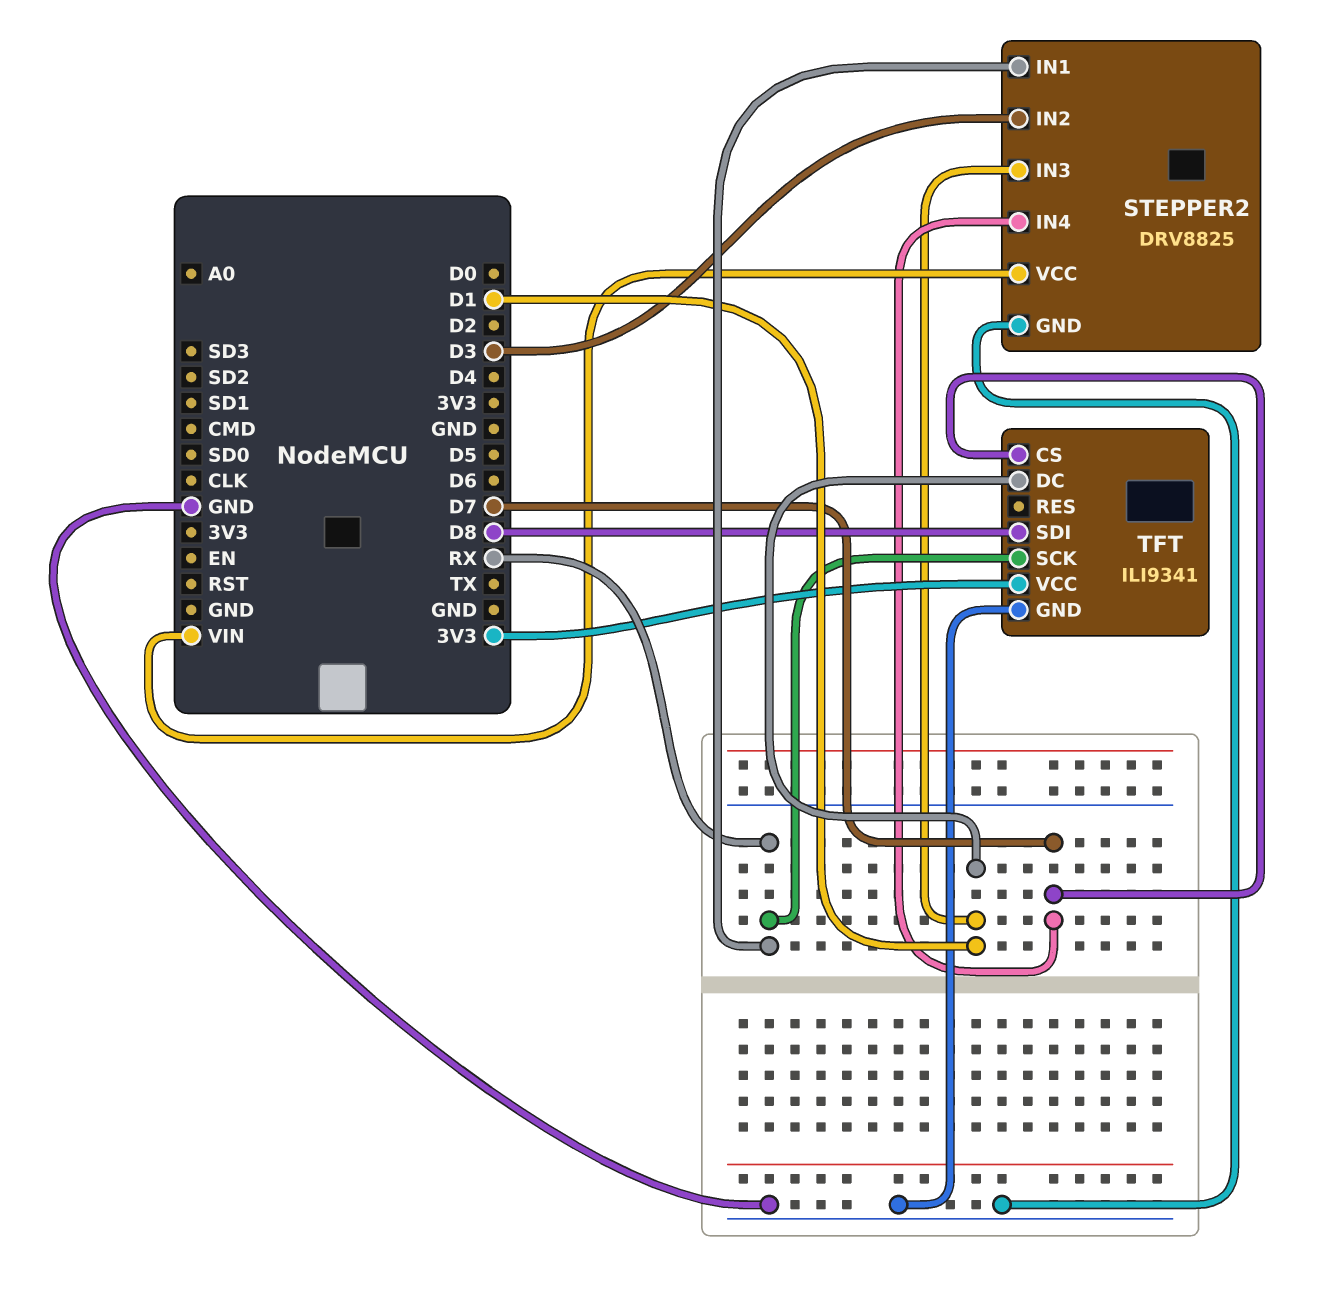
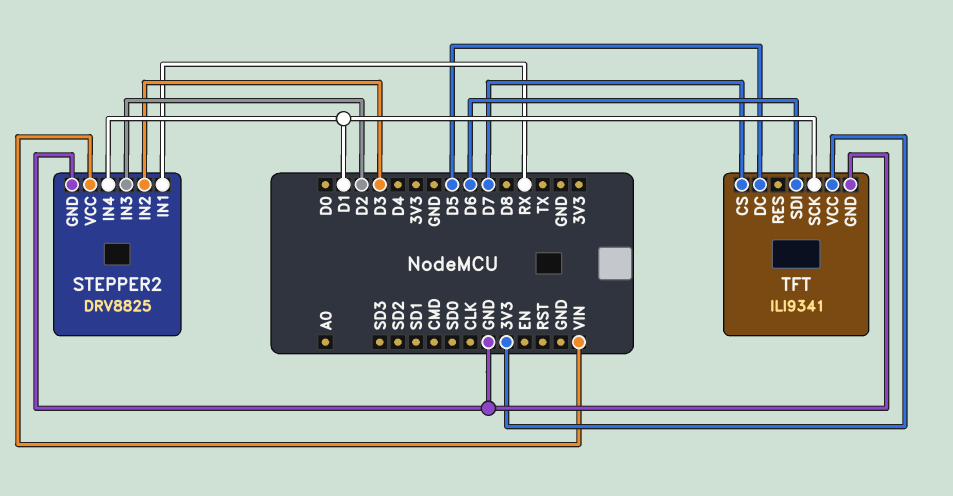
STEPPER2 pin IN3: D1 -> D2
STEPPER2 pin IN4: D7 -> D1
TFT pin DC: D1 -> D5
TFT pin SCK: RX -> D1
TFT pin SDI: D8 -> D6

